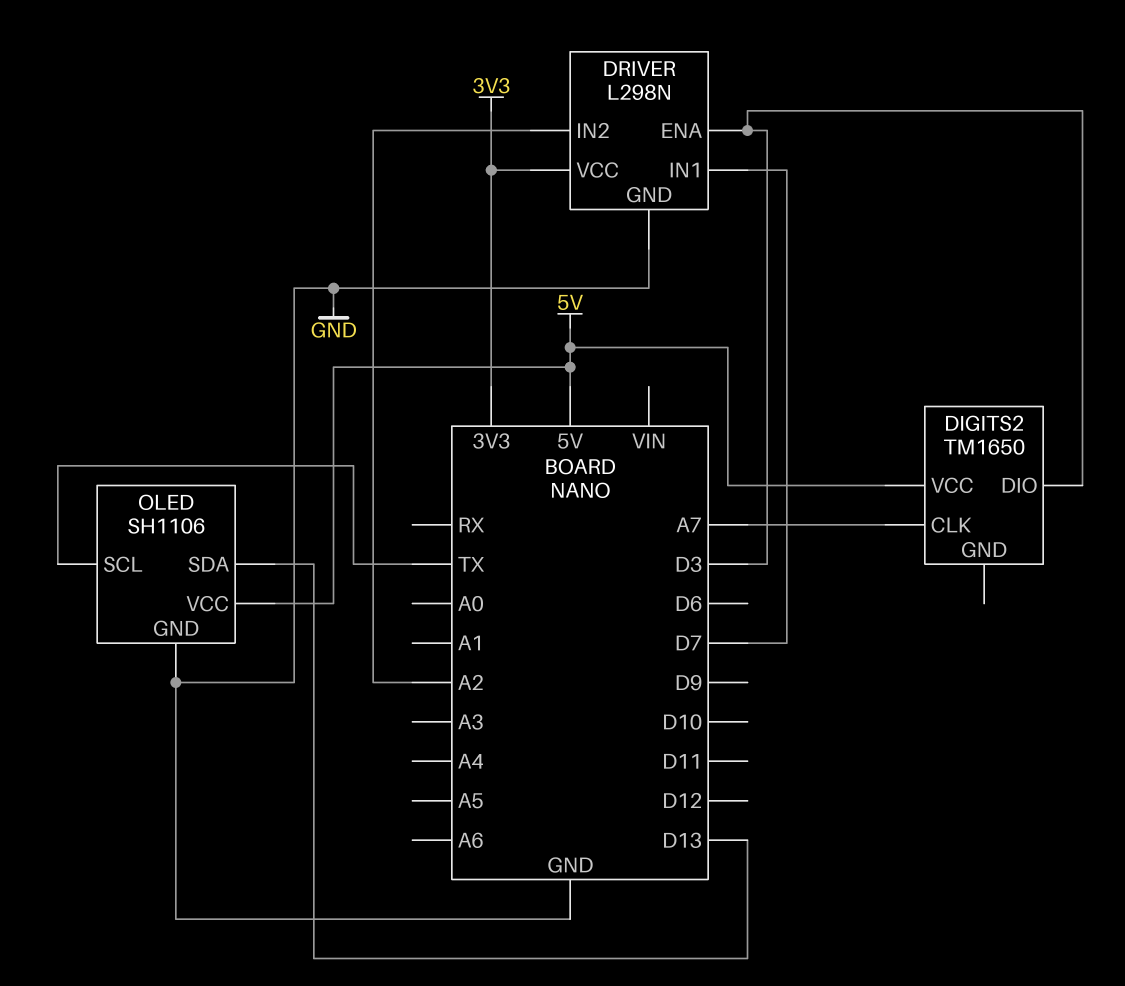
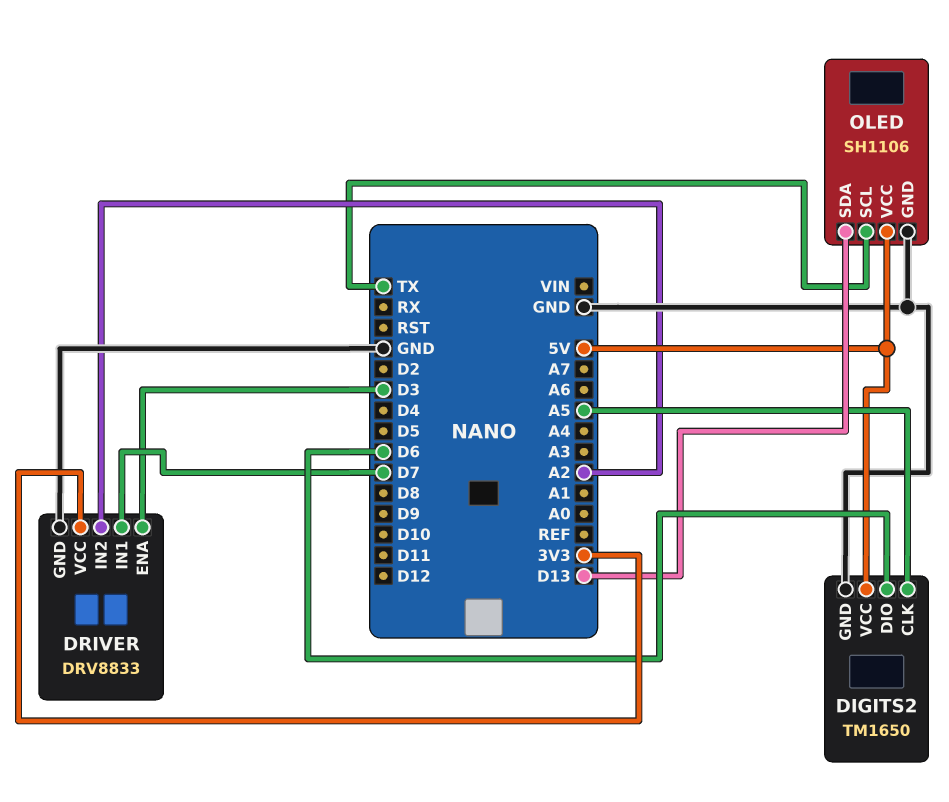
DIGITS2 pin CLK: A7 -> A5
DIGITS2 pin DIO: D3 -> D6
DIGITS2 pin GND: none -> GND
DRIVER: L298N -> DRV8833

